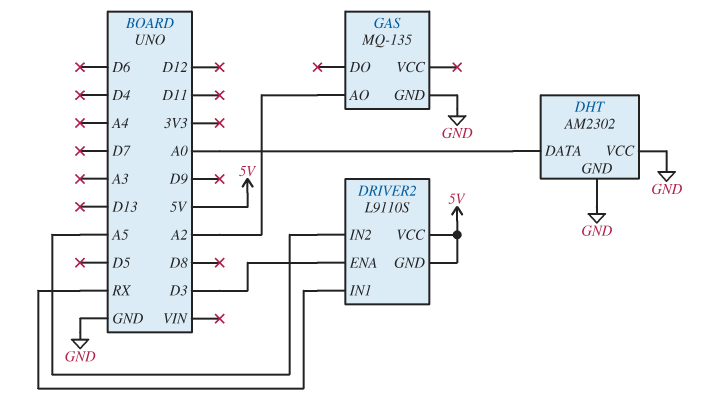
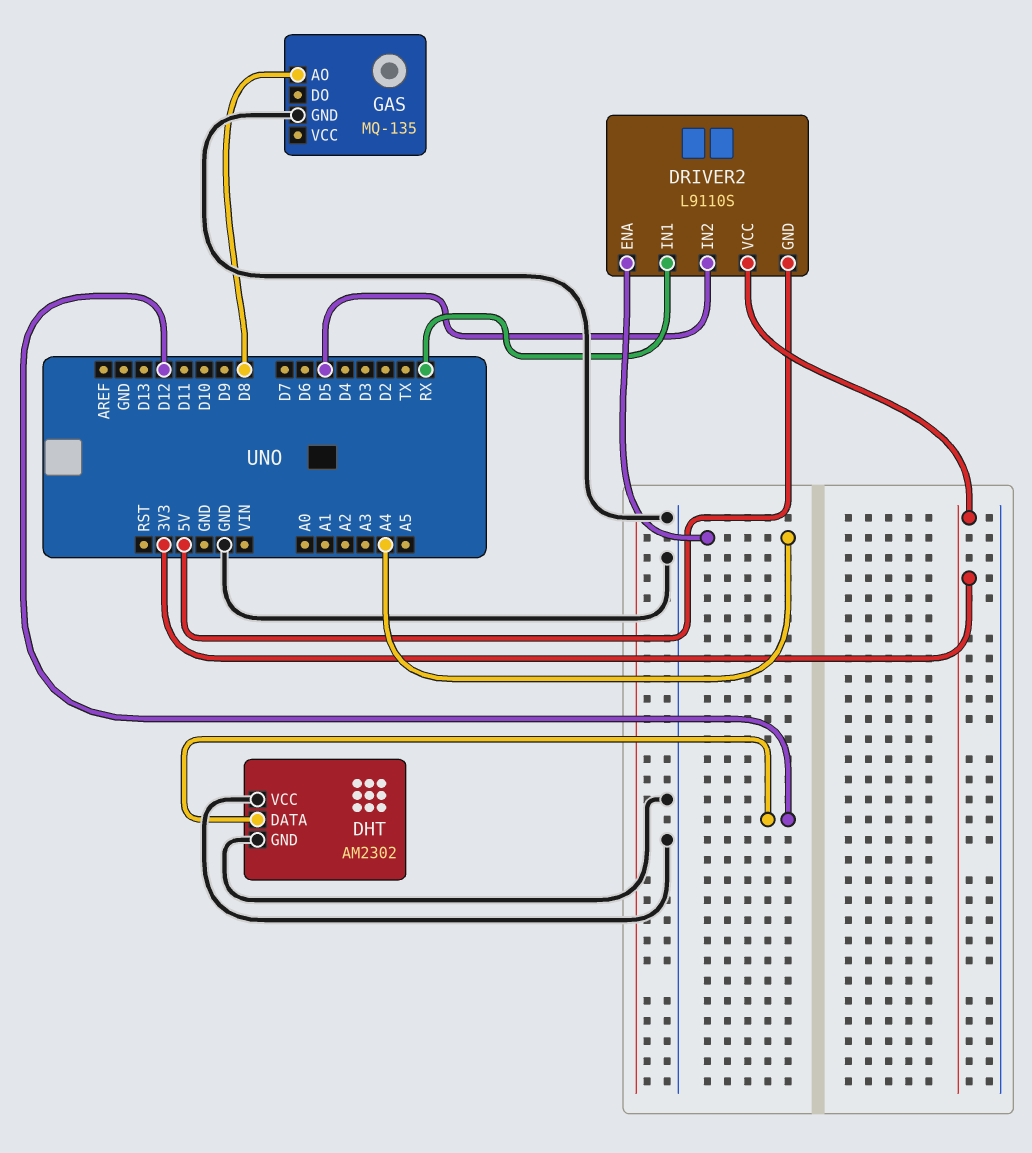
DHT pin DATA: A0 -> D12
DRIVER2 pin ENA: D3 -> A4
DRIVER2 pin IN2: A5 -> D5
DRIVER2 pin VCC: 5V -> 3V3
GAS pin AO: A2 -> D8

